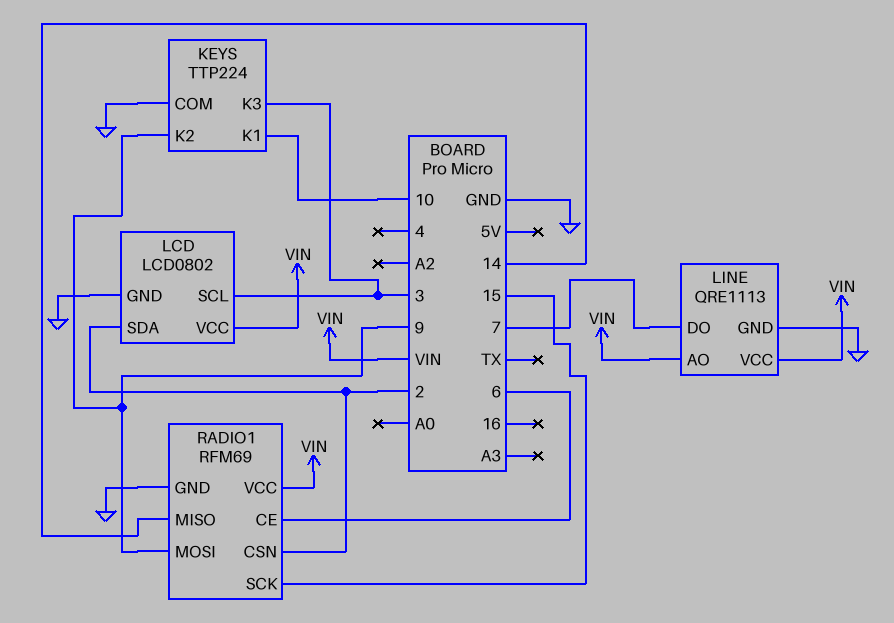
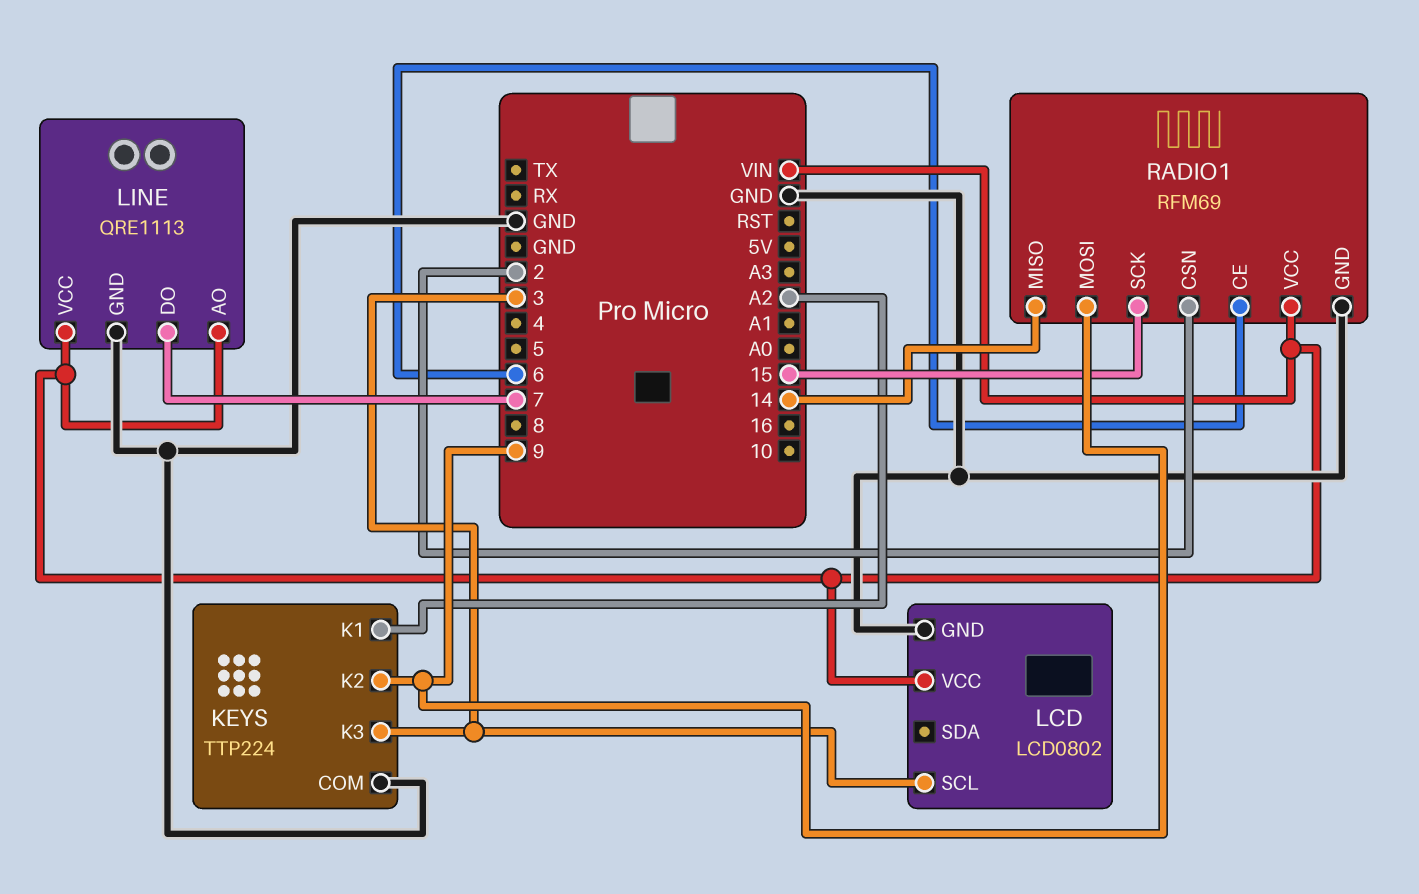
KEYS pin K1: 10 -> A2
LCD pin SDA: 2 -> none

